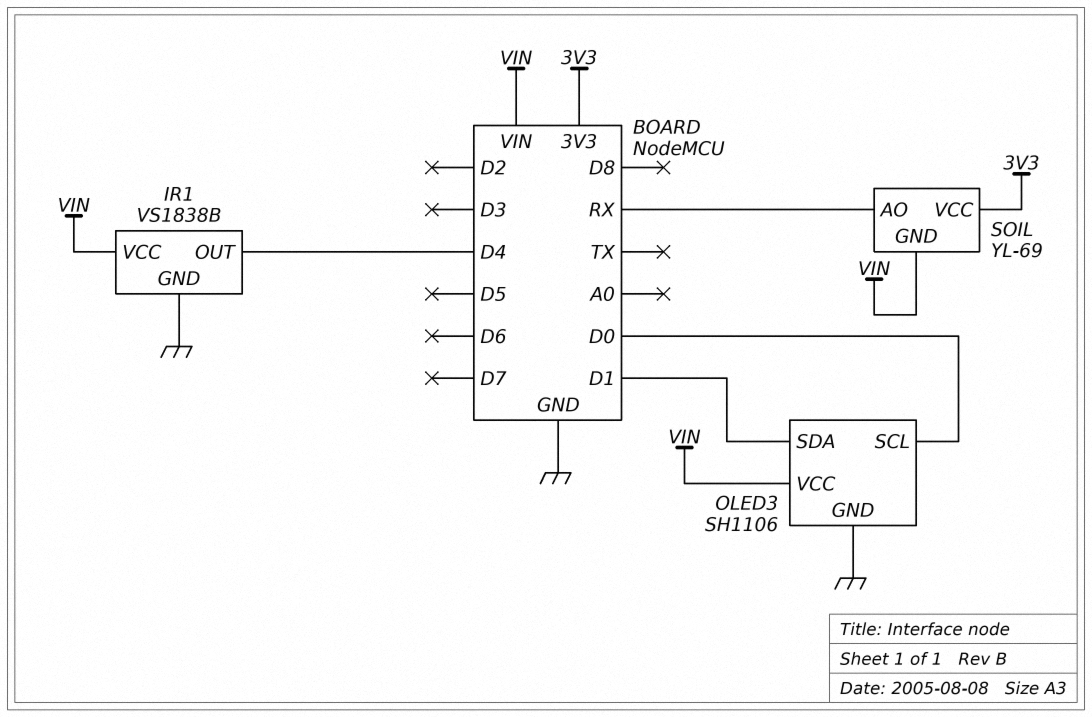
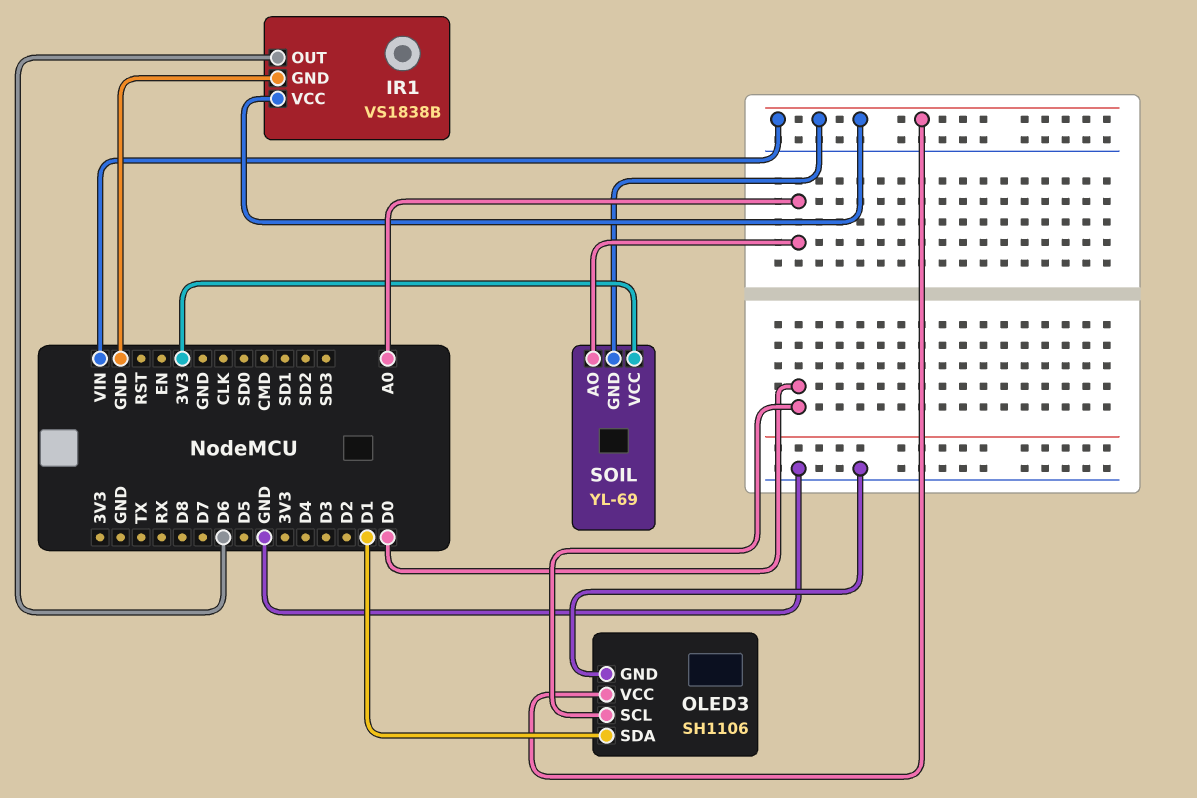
IR1 pin OUT: D4 -> D6
SOIL pin AO: RX -> A0

